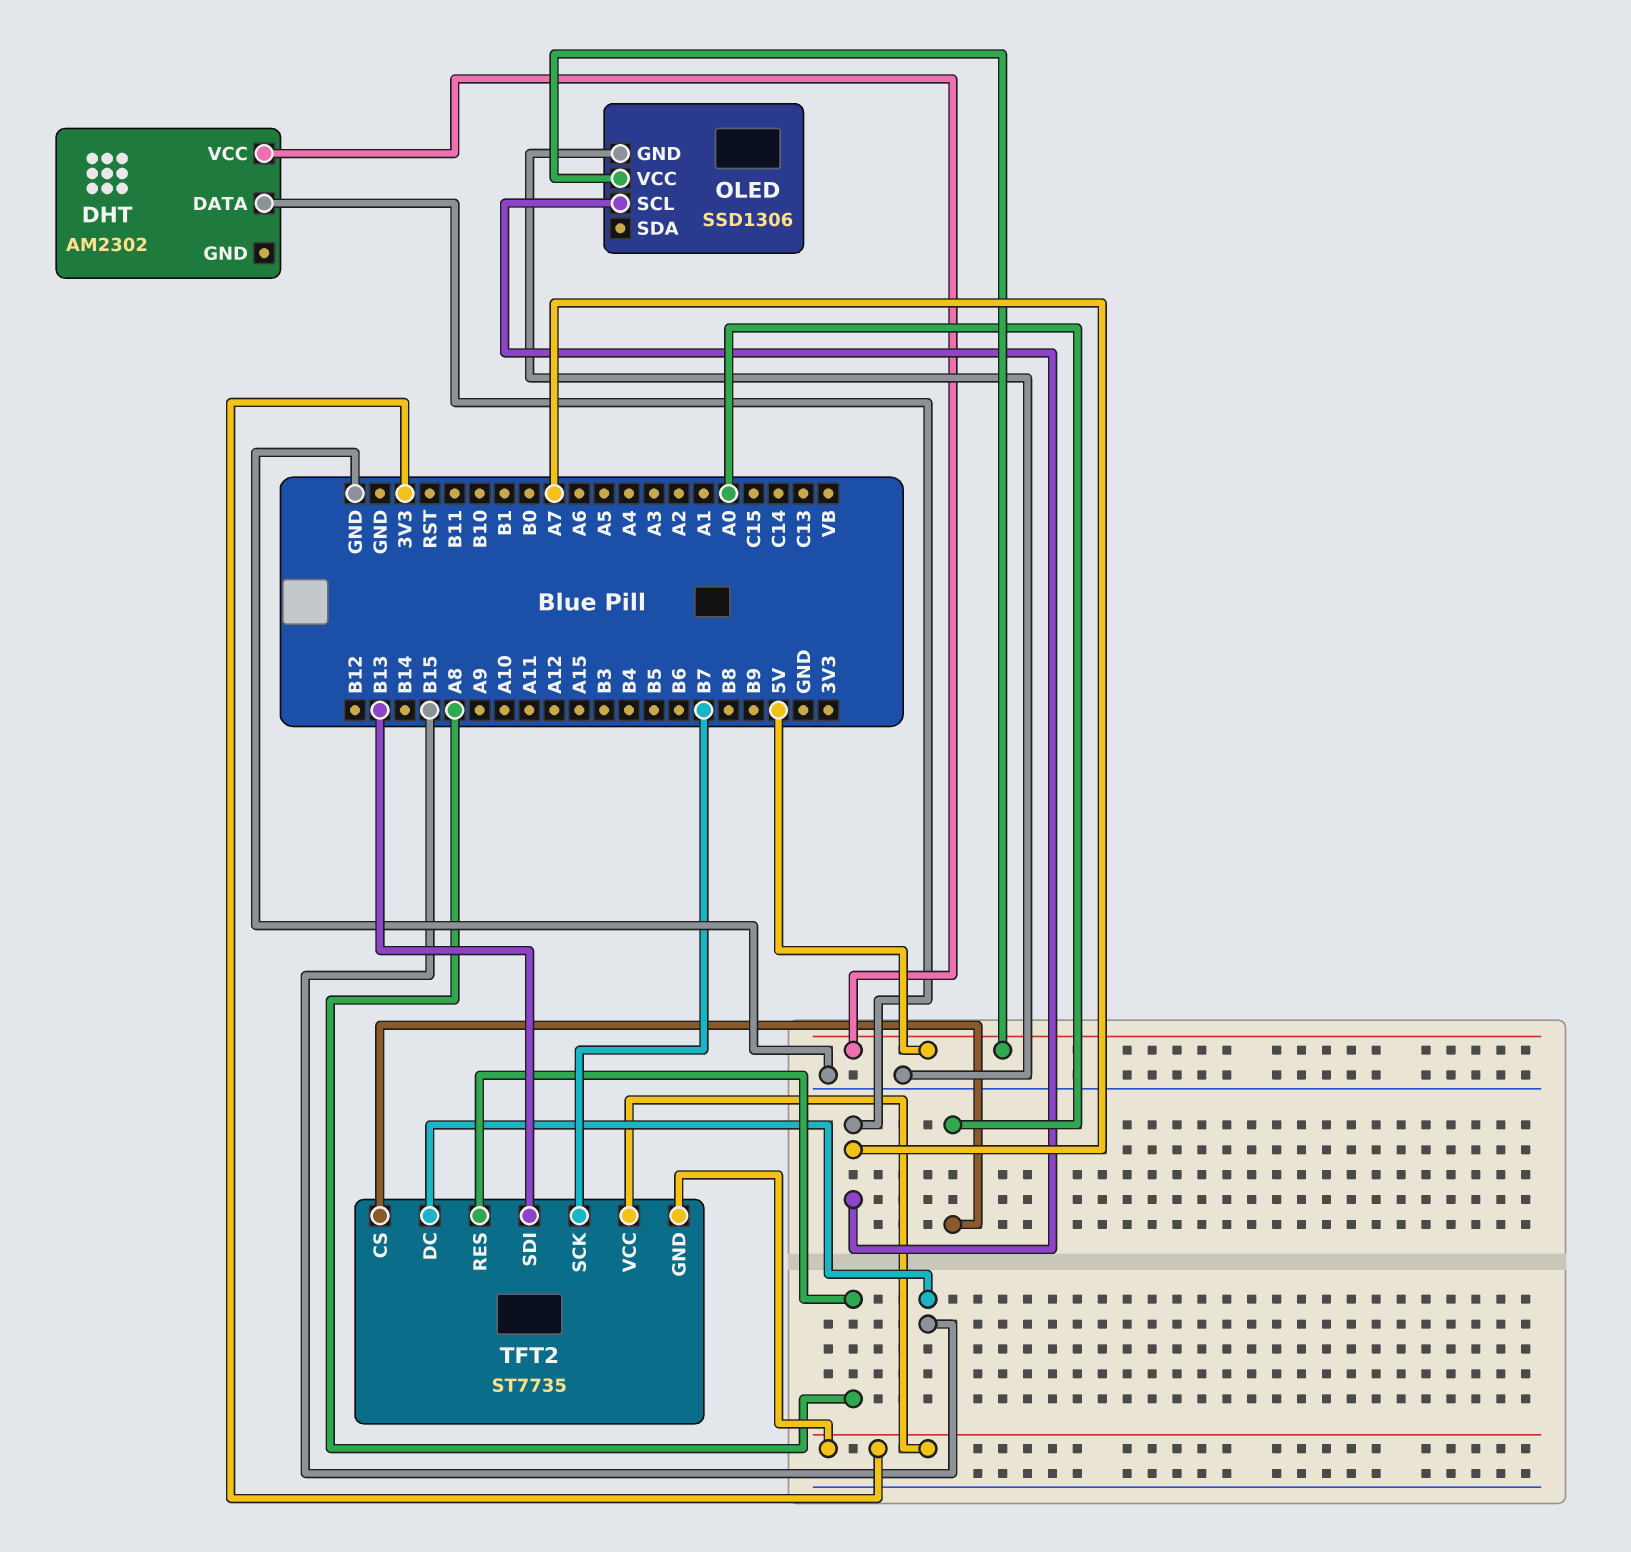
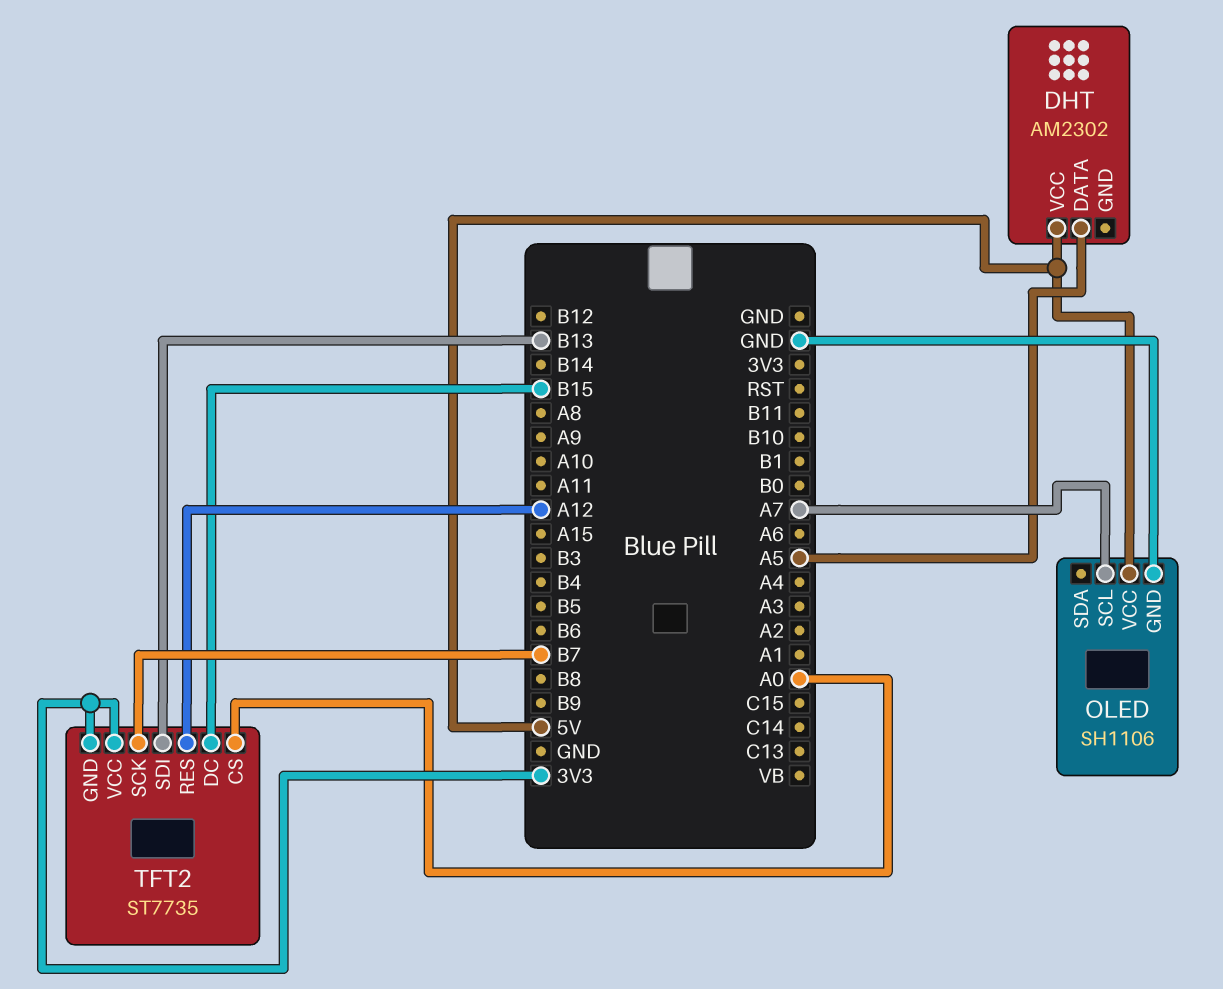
DHT pin DATA: A7 -> A5
OLED: SSD1306 -> SH1106
TFT2 pin RES: A8 -> A12

